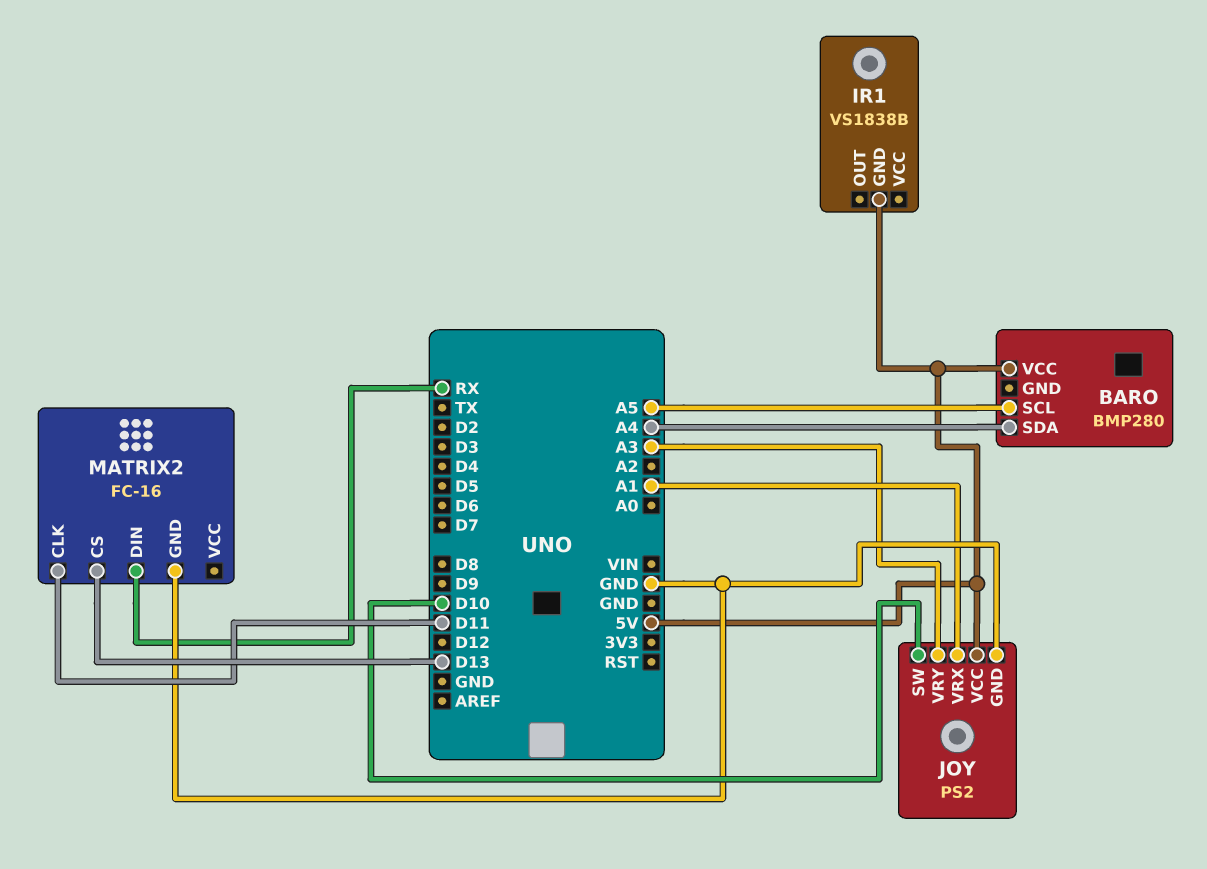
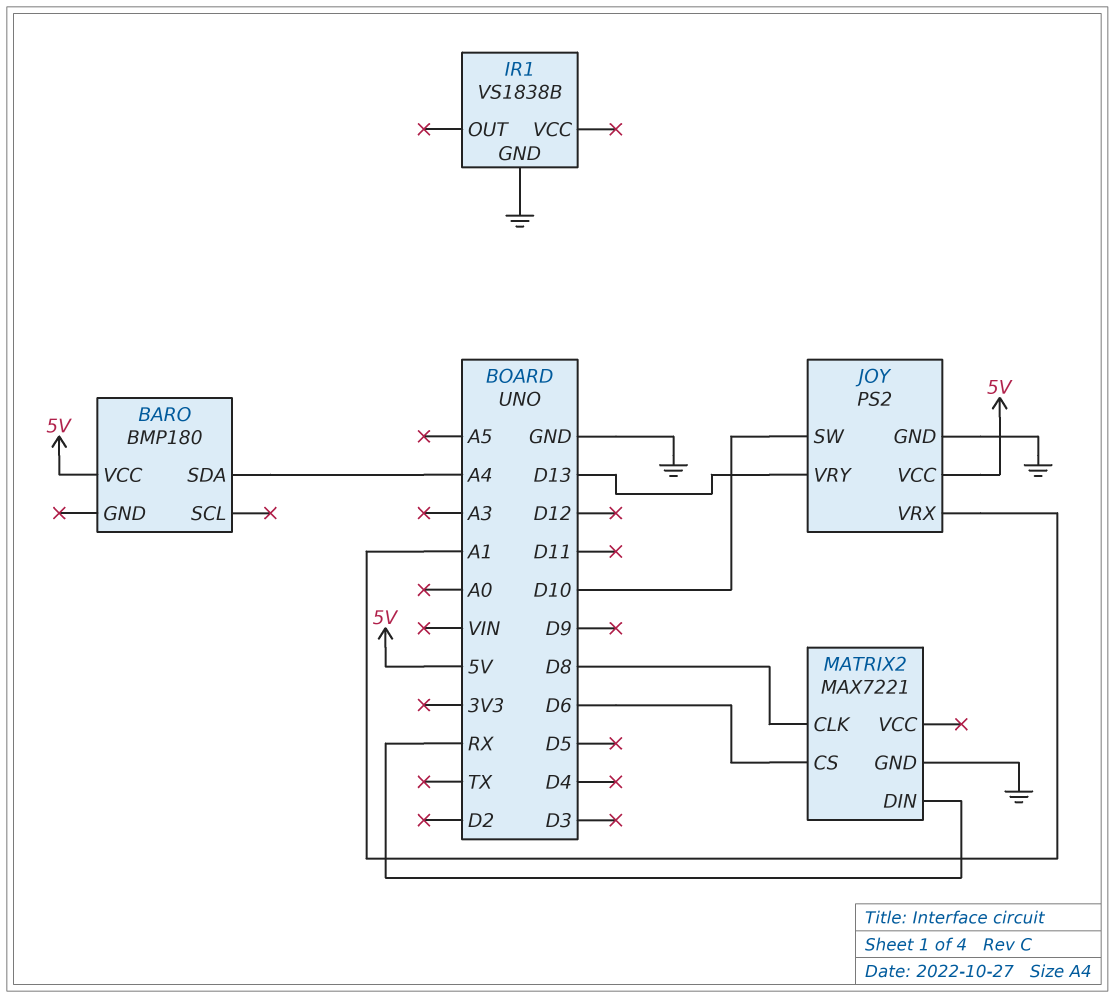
BARO: BMP280 -> BMP180
BARO pin SCL: A5 -> none
IR1 pin GND: 5V -> GND
JOY pin VRY: A3 -> D13
MATRIX2: FC-16 -> MAX7221
MATRIX2 pin CLK: D11 -> D8
MATRIX2 pin CS: D13 -> D6

